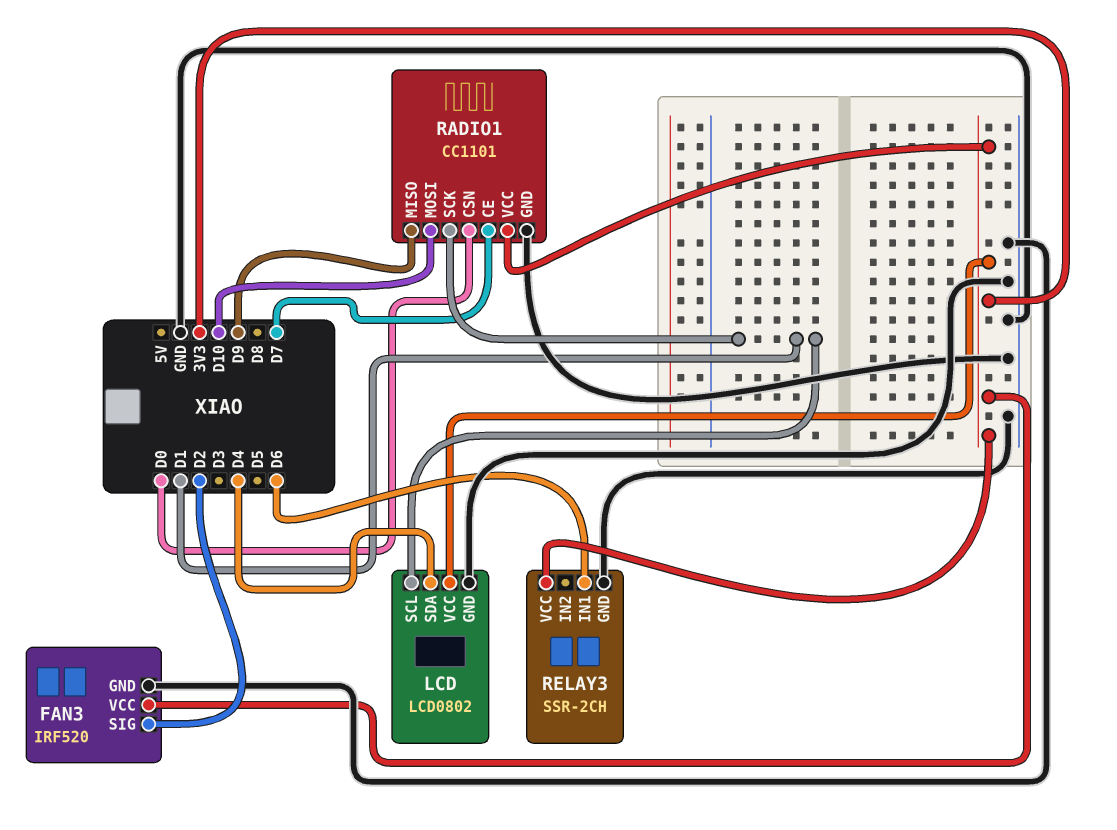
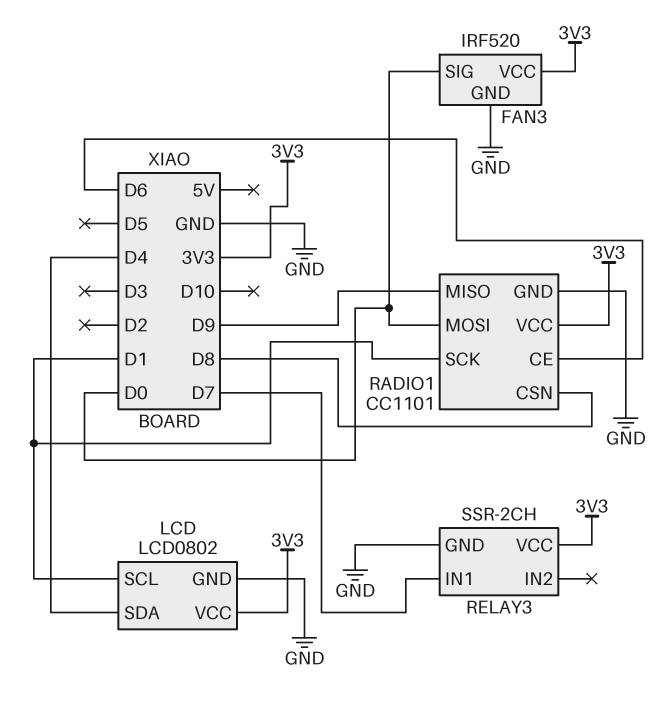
FAN3 pin SIG: D2 -> D0
RADIO1 pin CE: D7 -> D6
RADIO1 pin CSN: D0 -> D8
RADIO1 pin MOSI: D10 -> D0
RELAY3 pin IN1: D6 -> D7

